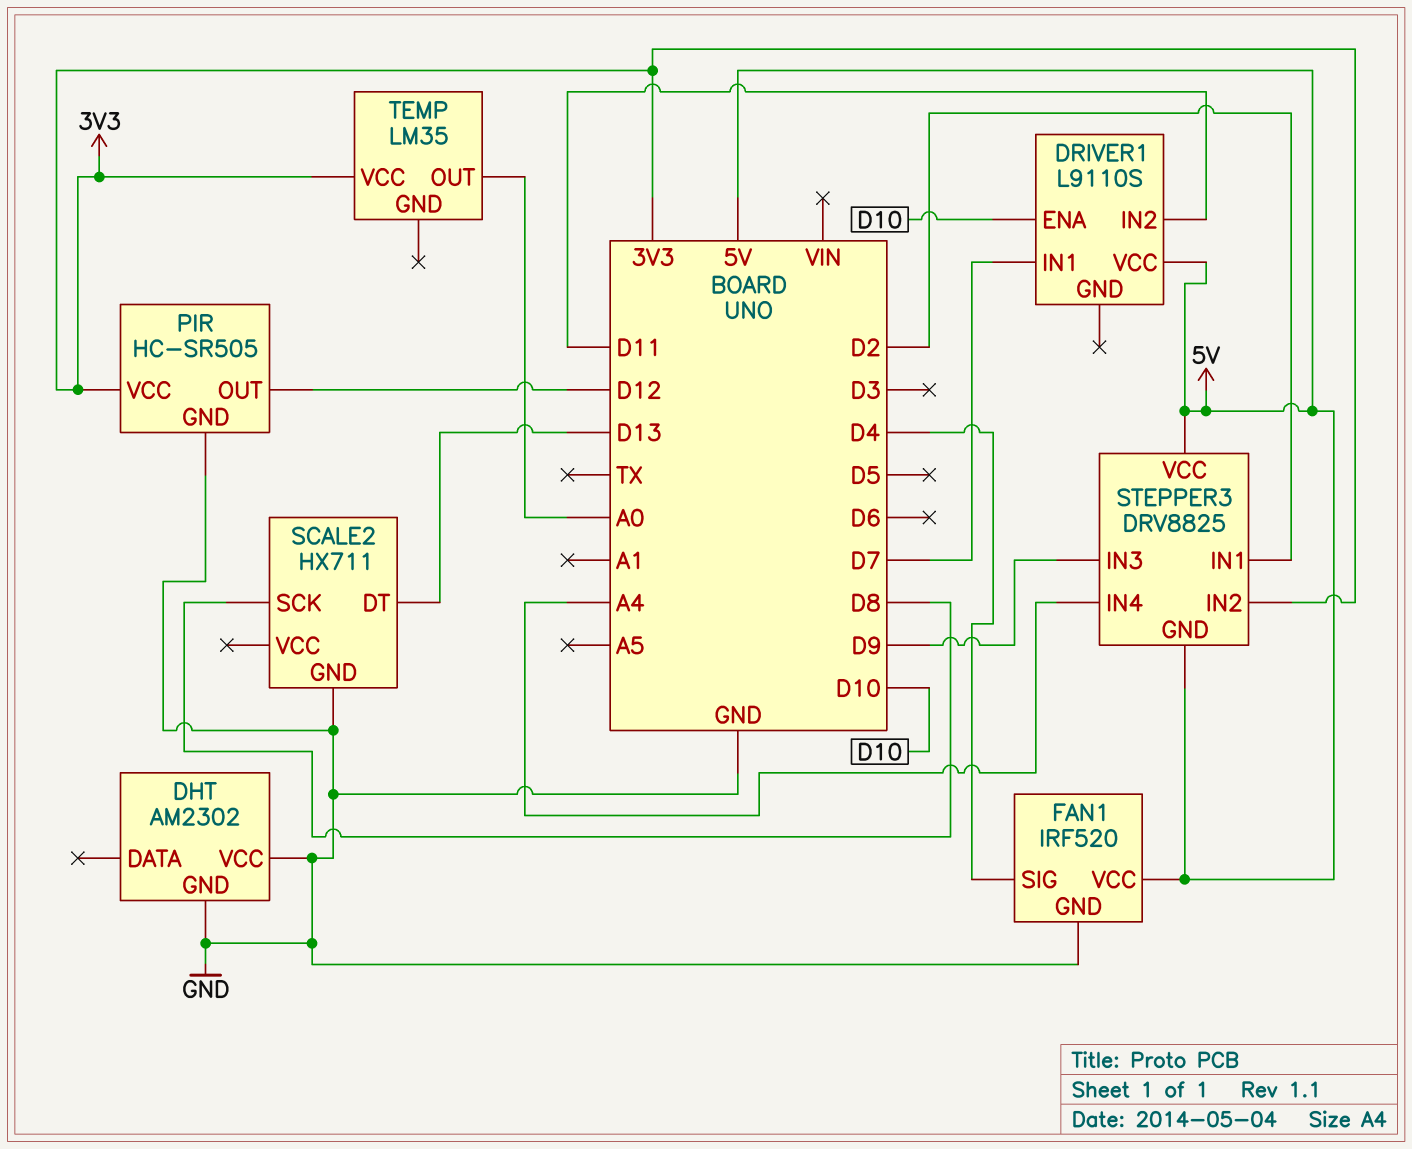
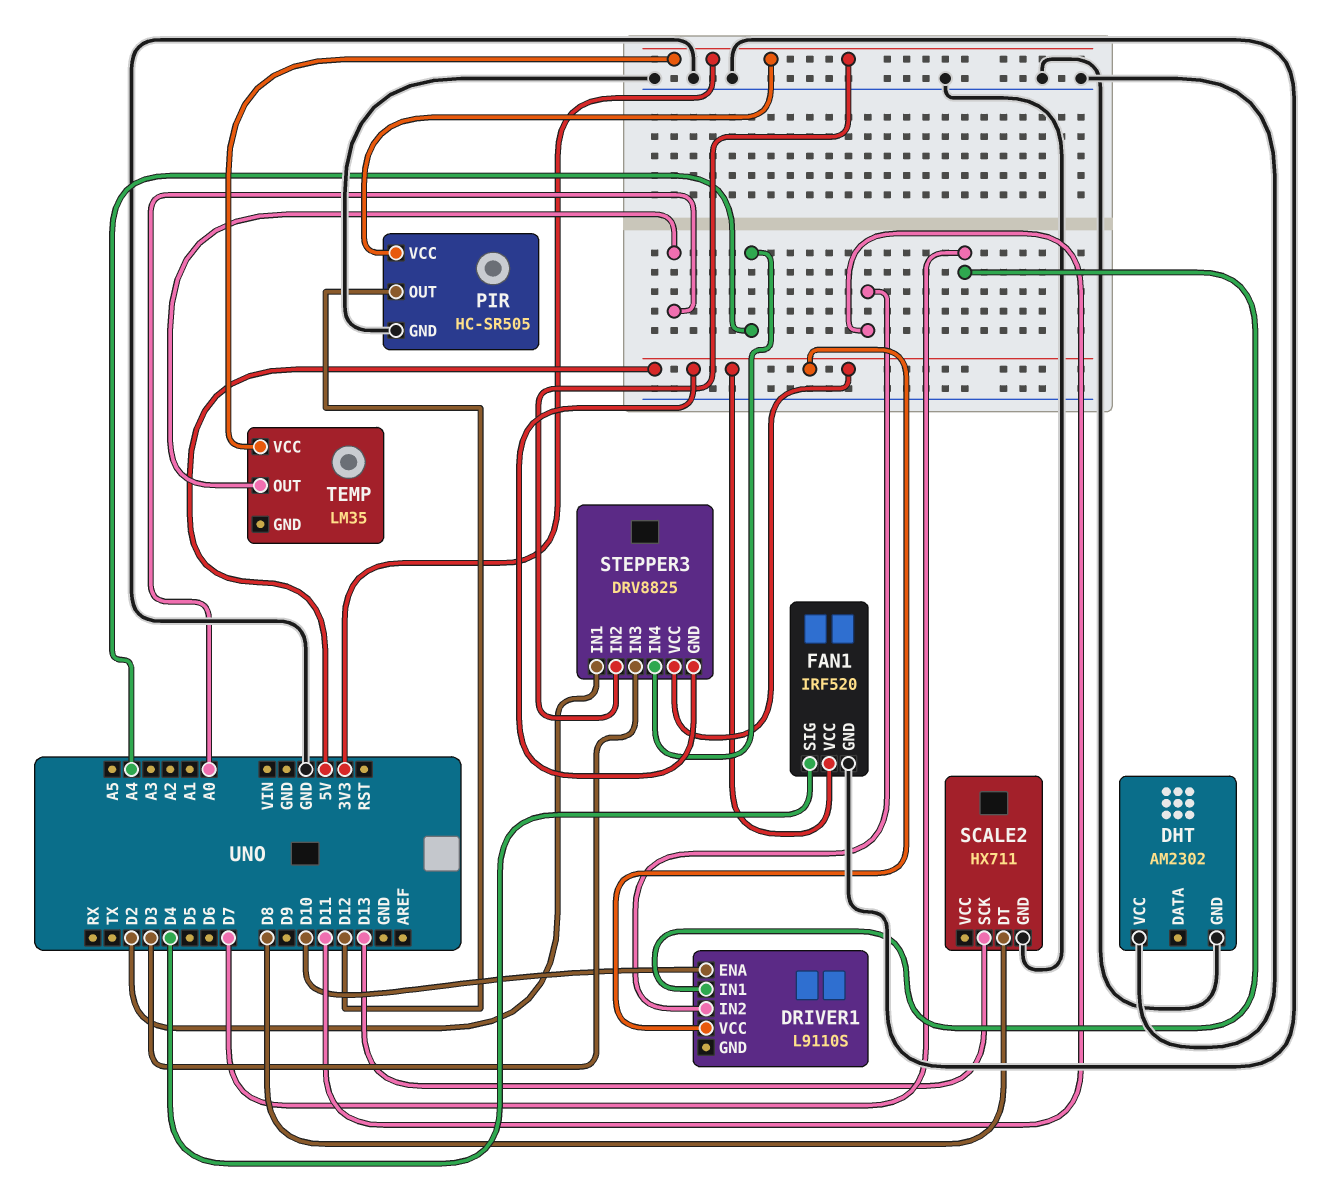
SCALE2 pin DT: D13 -> D8
SCALE2 pin SCK: D8 -> D13
STEPPER3 pin IN3: D9 -> D3

